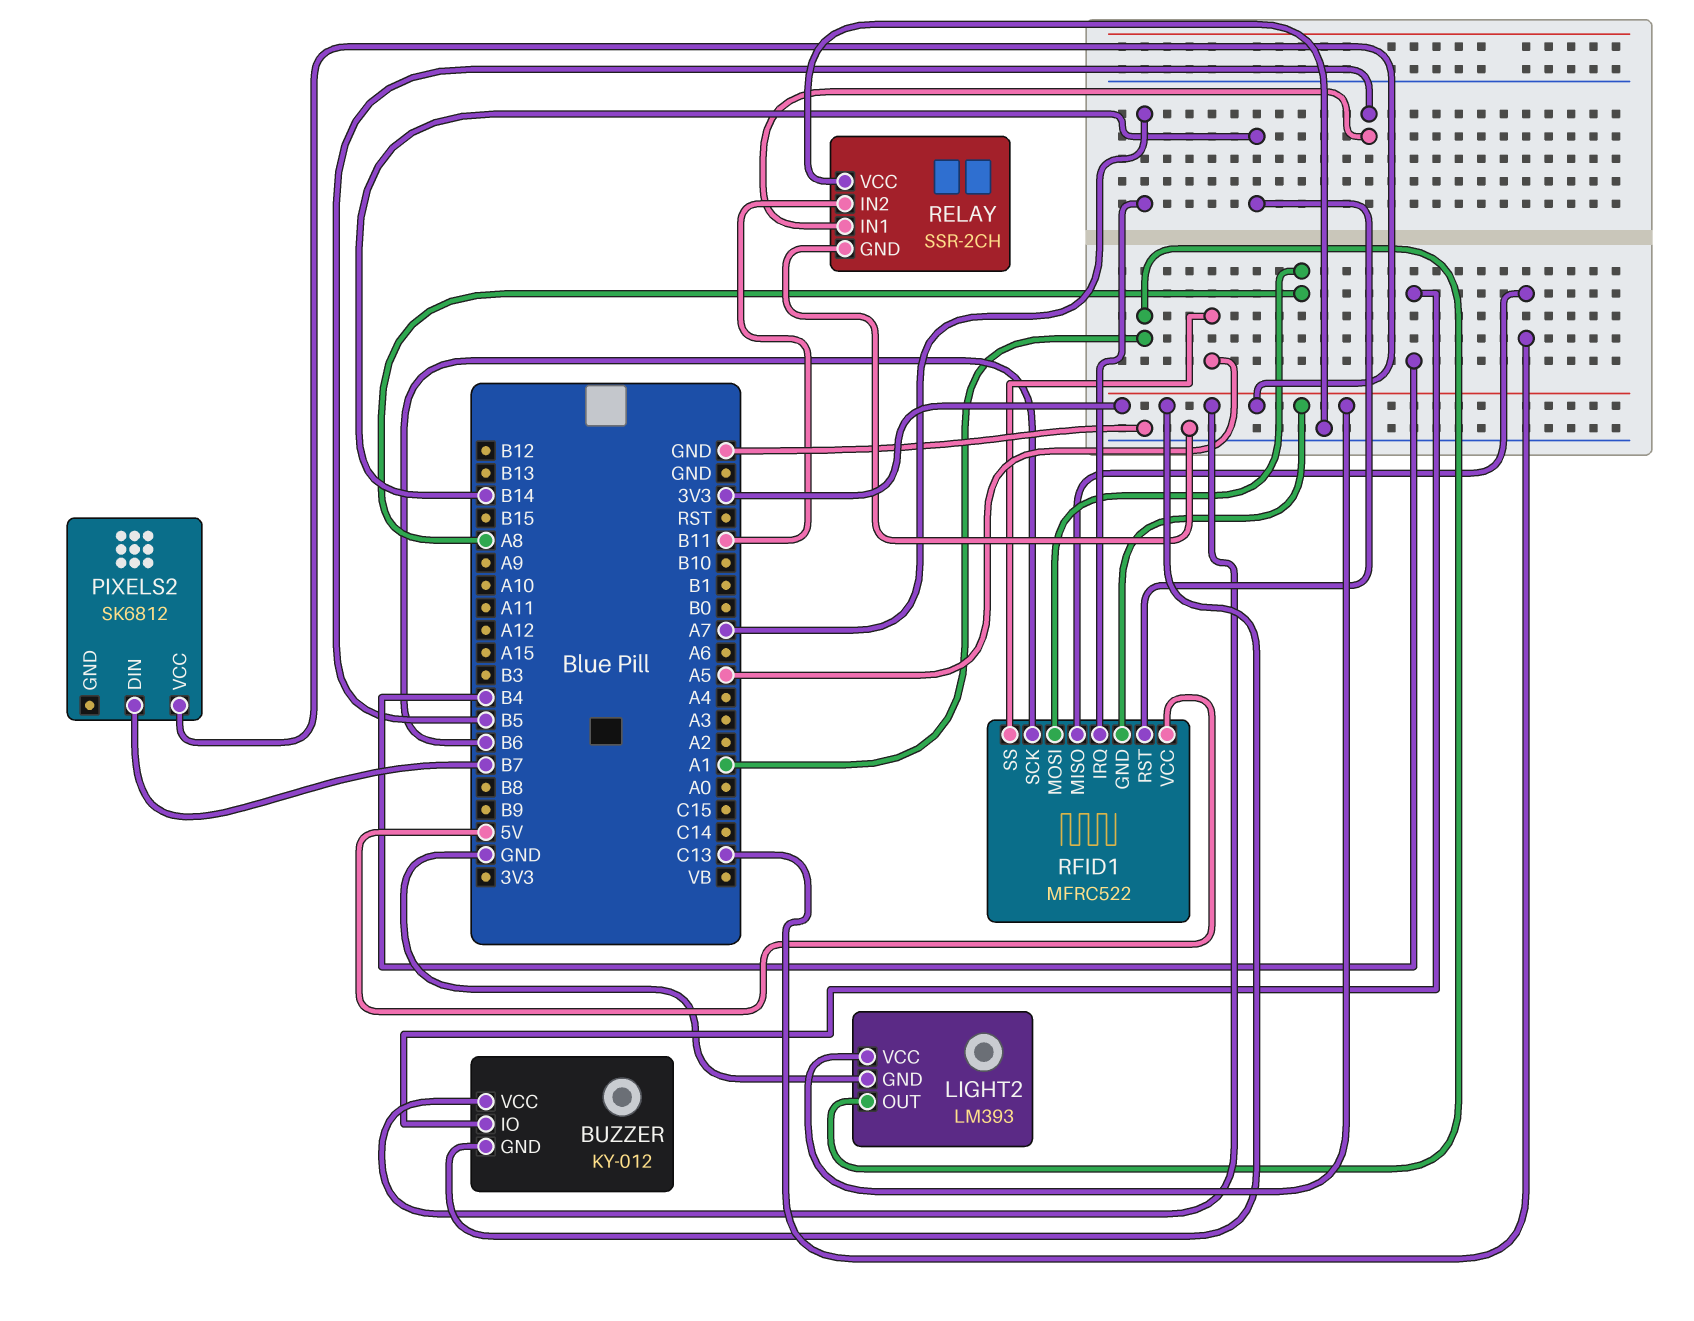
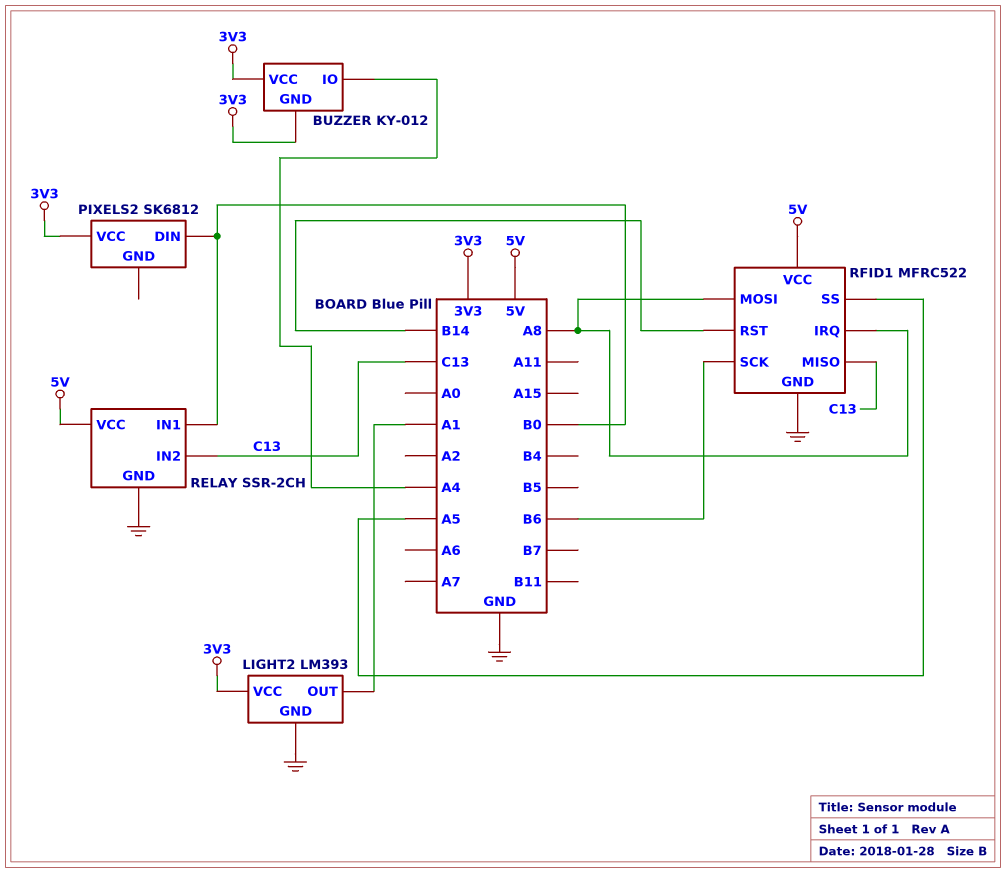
BUZZER pin IO: B4 -> A4
PIXELS2 pin DIN: B7 -> B0
RELAY pin IN1: B5 -> B0
RELAY pin IN2: B11 -> C13
RELAY pin VCC: GND -> 5V
RFID1 pin GND: 3V3 -> GND
RFID1 pin IRQ: A7 -> A8

